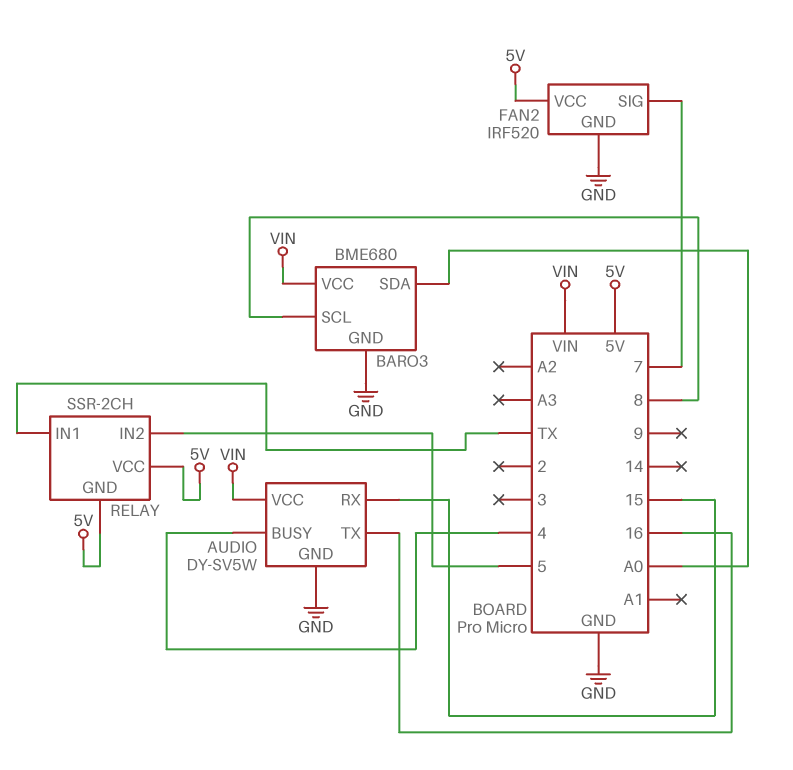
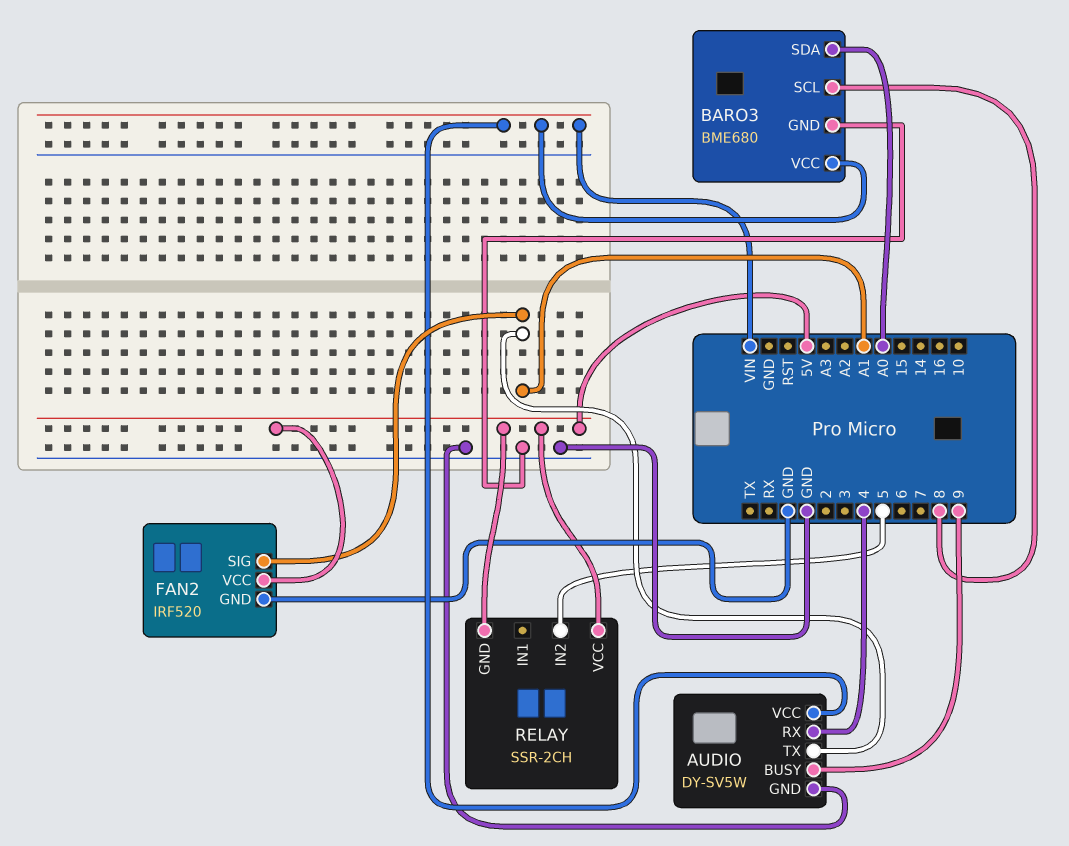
AUDIO pin BUSY: 4 -> 9
AUDIO pin RX: 15 -> 4
AUDIO pin TX: 16 -> A1
FAN2 pin SIG: 7 -> A1
RELAY pin IN1: TX -> none

